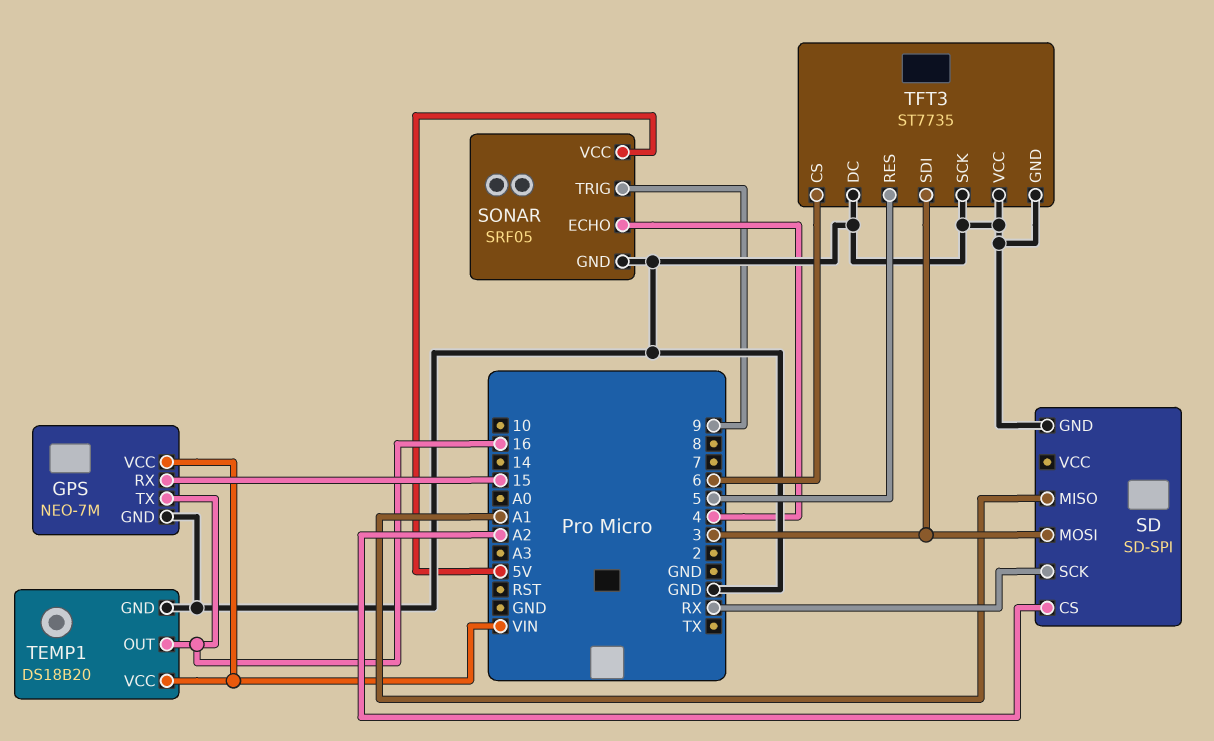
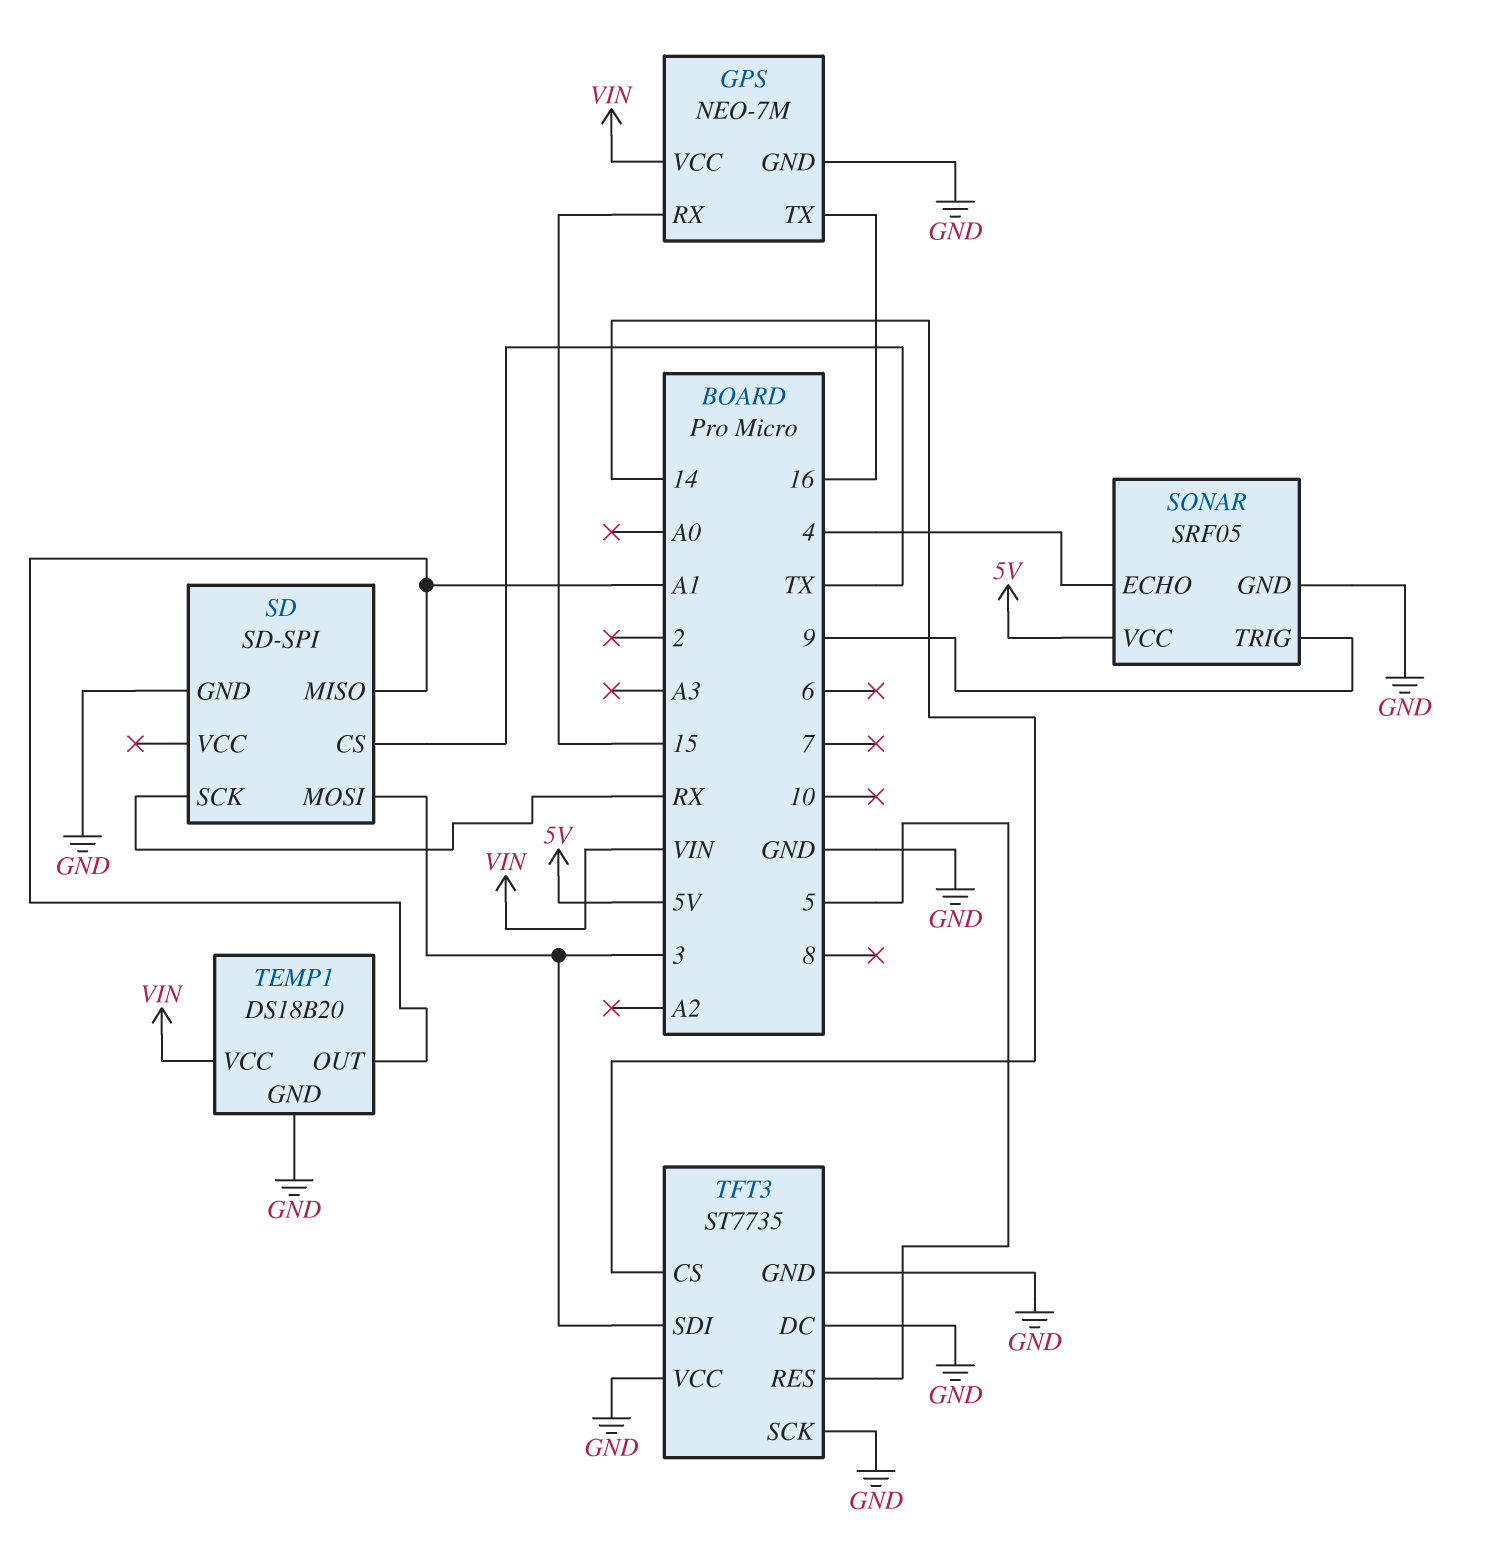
SD pin CS: A2 -> TX
TEMP1 pin OUT: 16 -> A1
TFT3 pin CS: 6 -> 14

